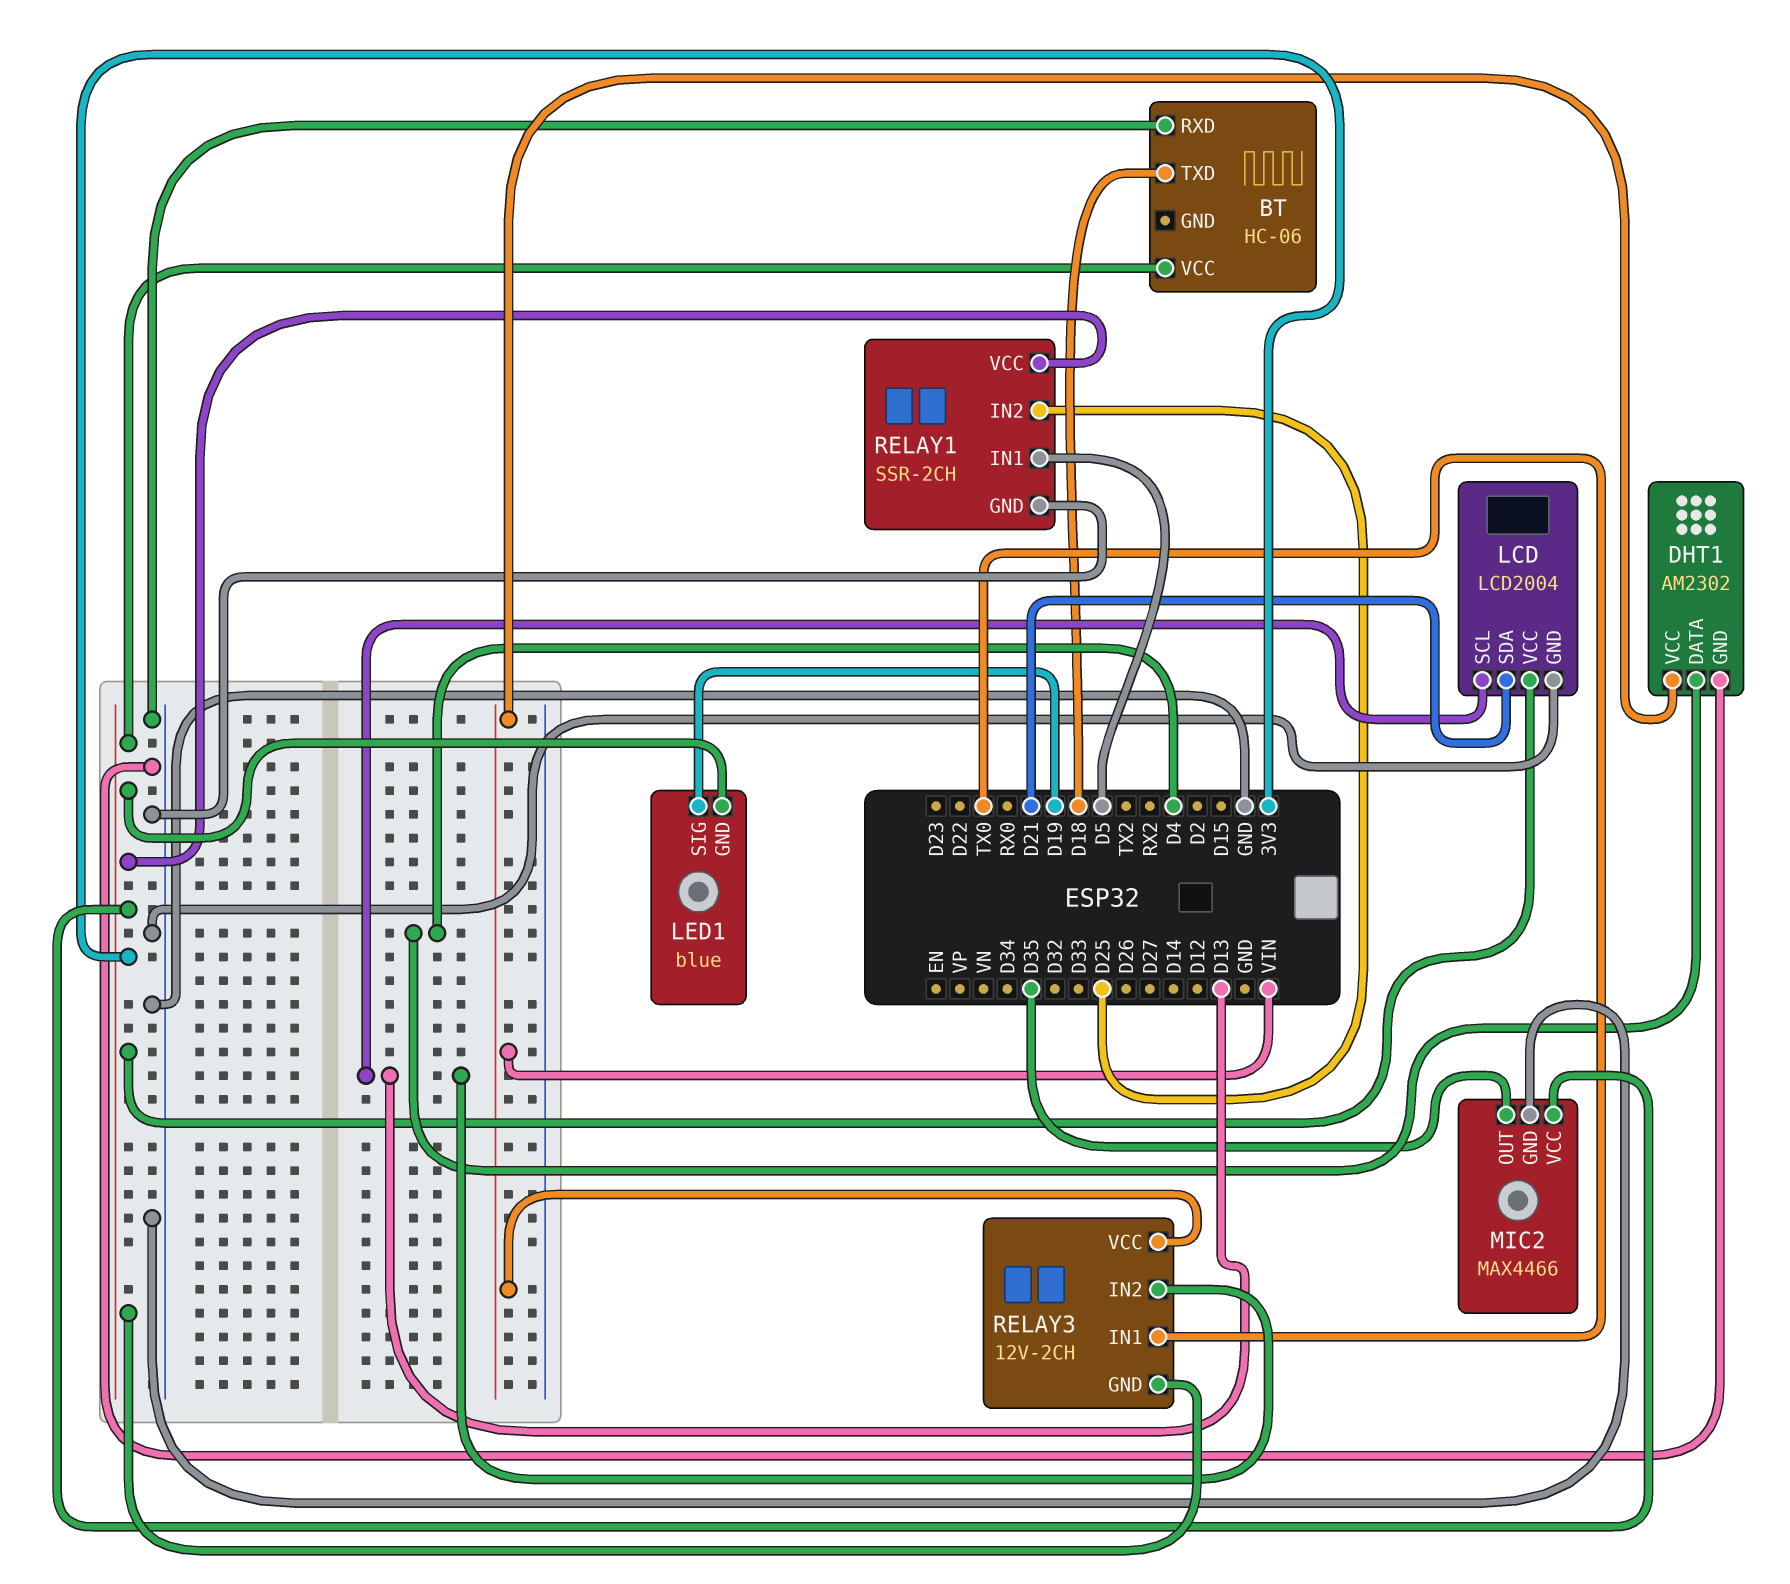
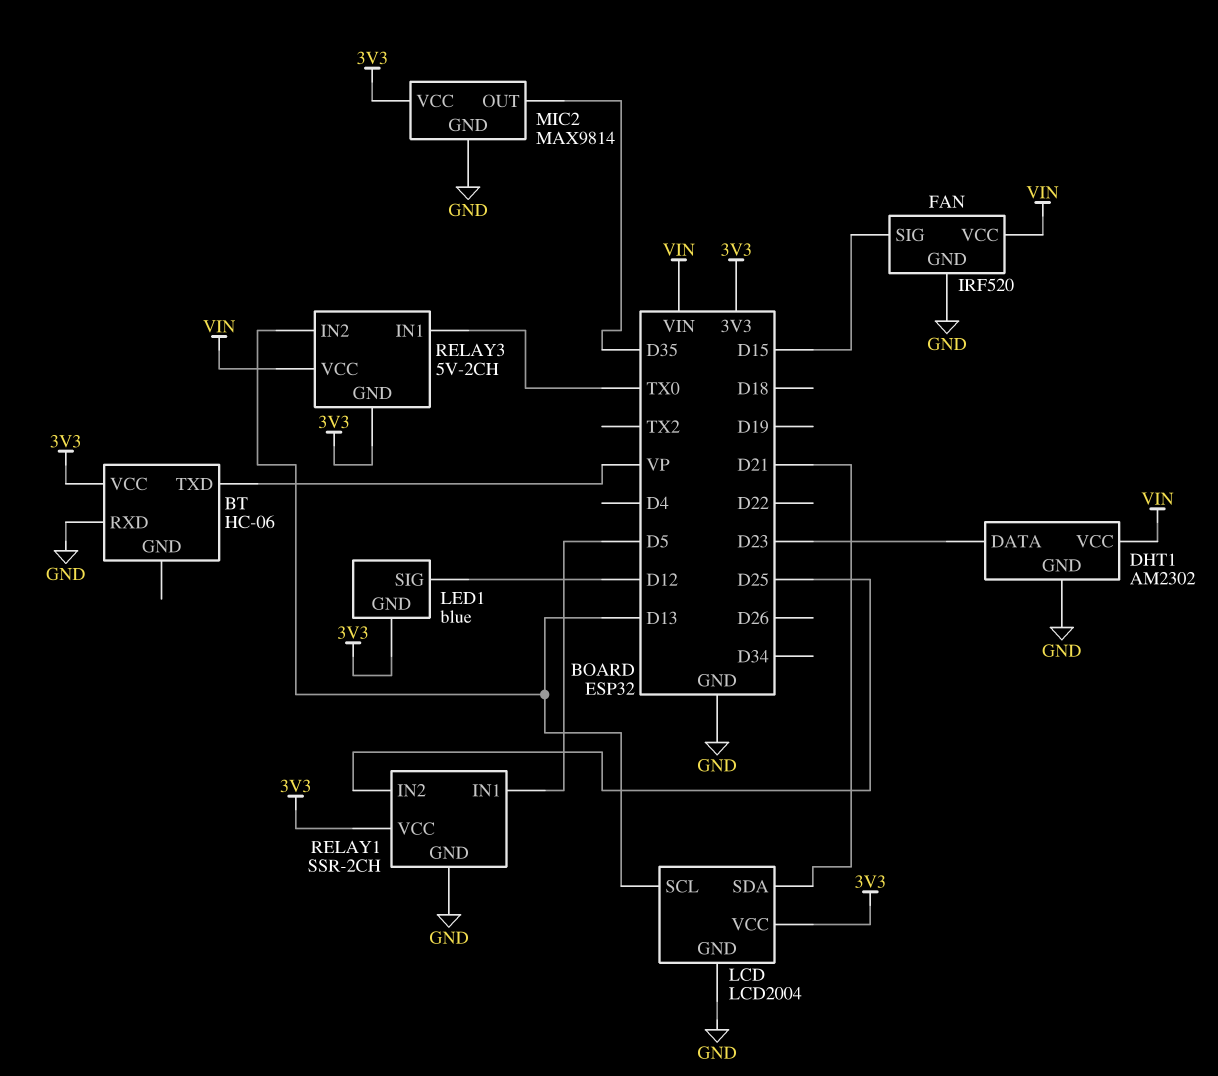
BT pin TXD: D18 -> VP
DHT1 pin DATA: D4 -> D23
FAN: none -> IRF520
FAN pin GND: none -> GND
FAN pin SIG: none -> D15
FAN pin VCC: none -> VIN
LED1 pin SIG: D19 -> D12
MIC2: MAX4466 -> MAX9814
RELAY3: 12V-2CH -> 5V-2CH

